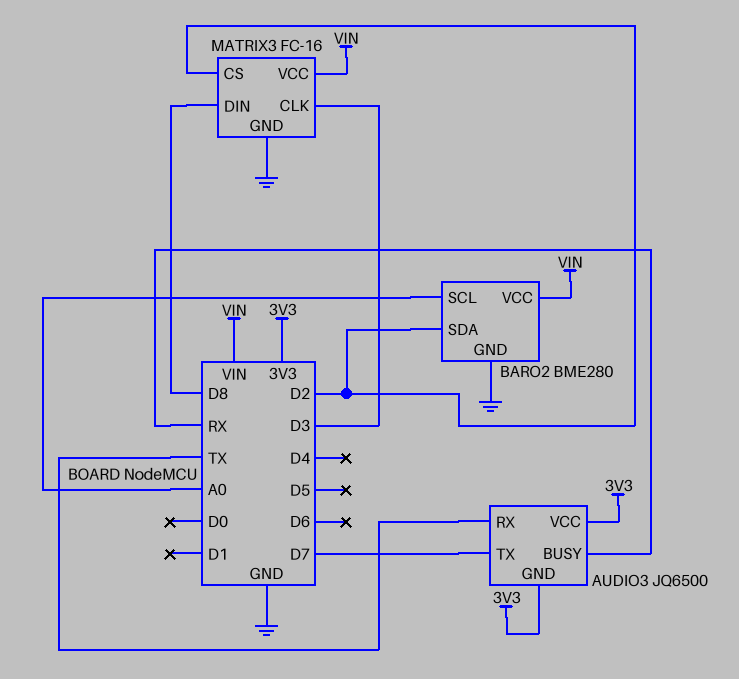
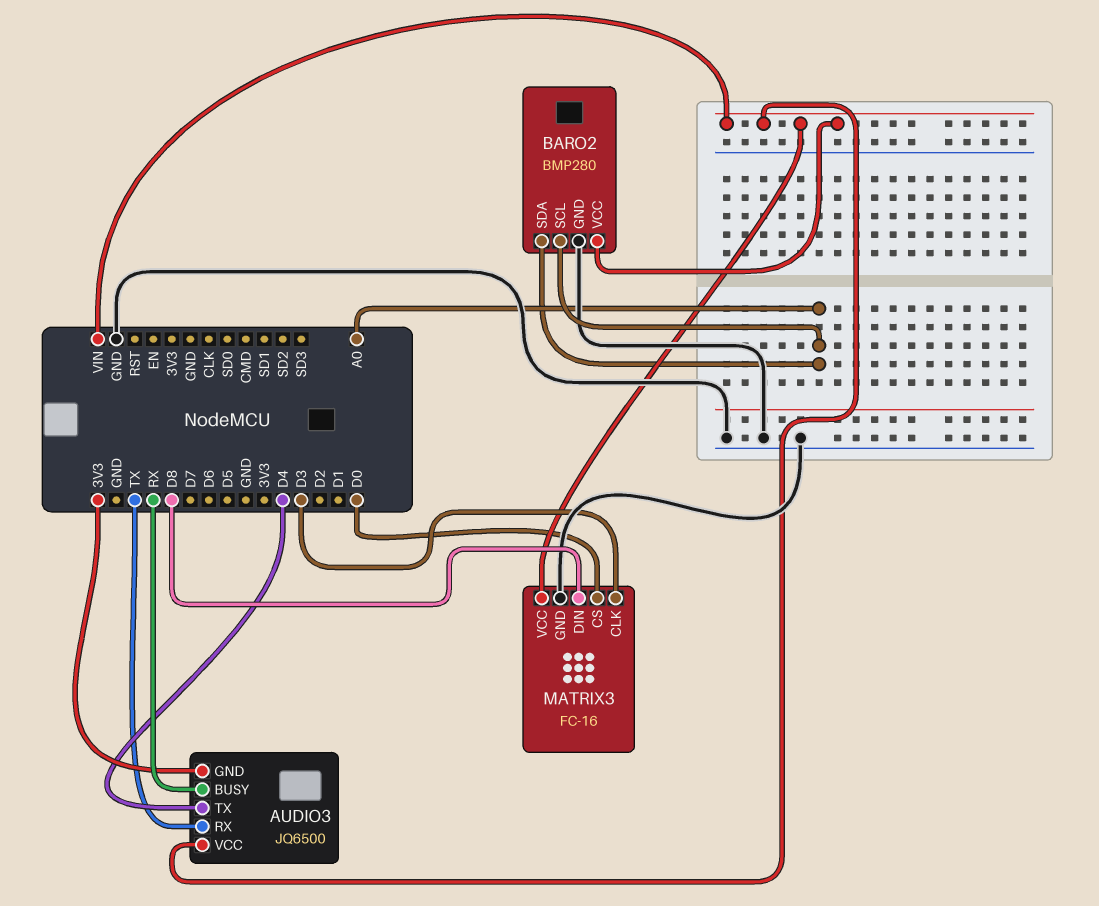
AUDIO3 pin TX: D7 -> D4
AUDIO3 pin VCC: 3V3 -> VIN
BARO2: BME280 -> BMP280
BARO2 pin SDA: D2 -> A0
MATRIX3 pin CS: D2 -> D0

